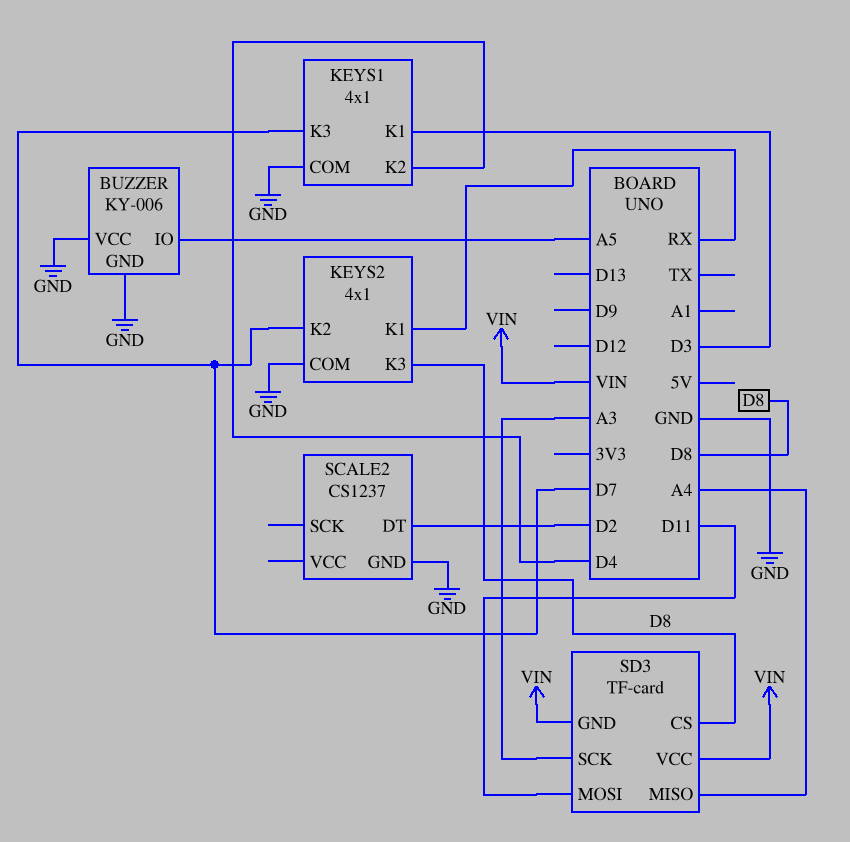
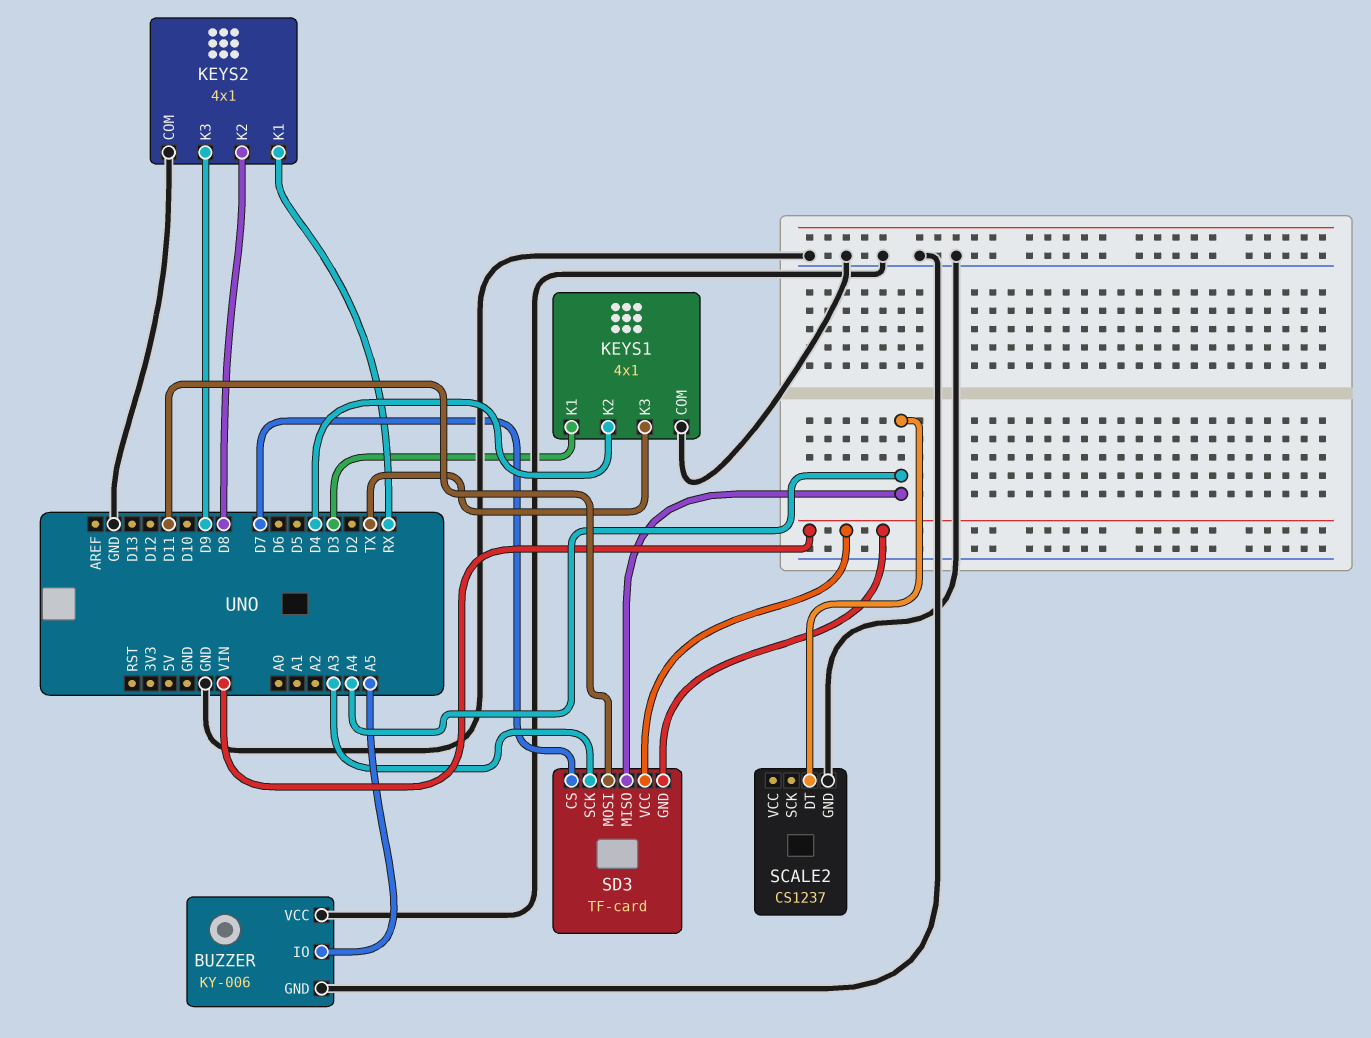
KEYS1 pin K3: D7 -> TX
KEYS2 pin K2: D7 -> D8
KEYS2 pin K3: D8 -> D9
SCALE2 pin DT: D2 -> A4
SD3 pin CS: D8 -> D7

